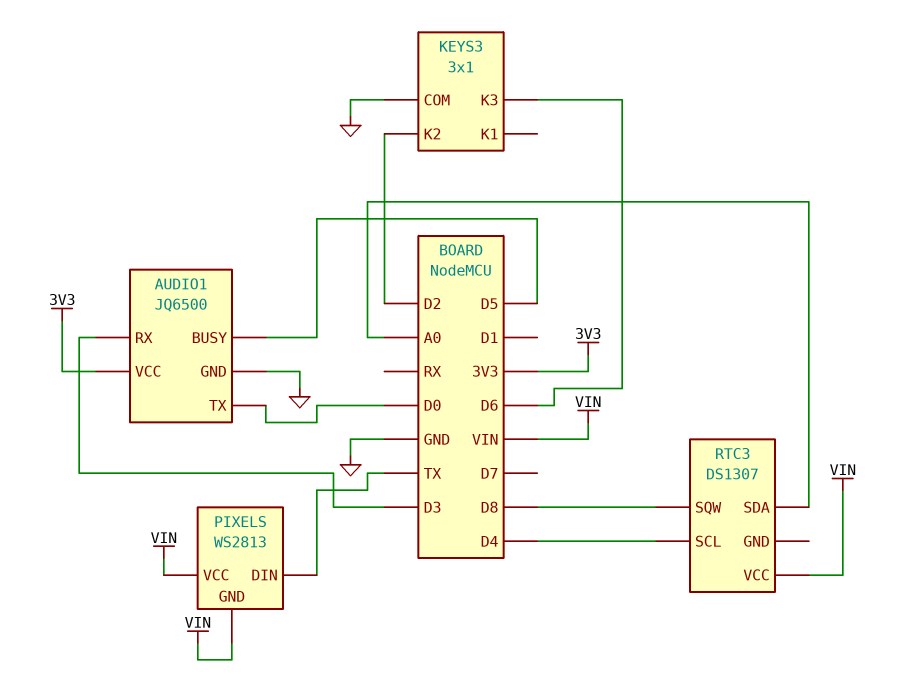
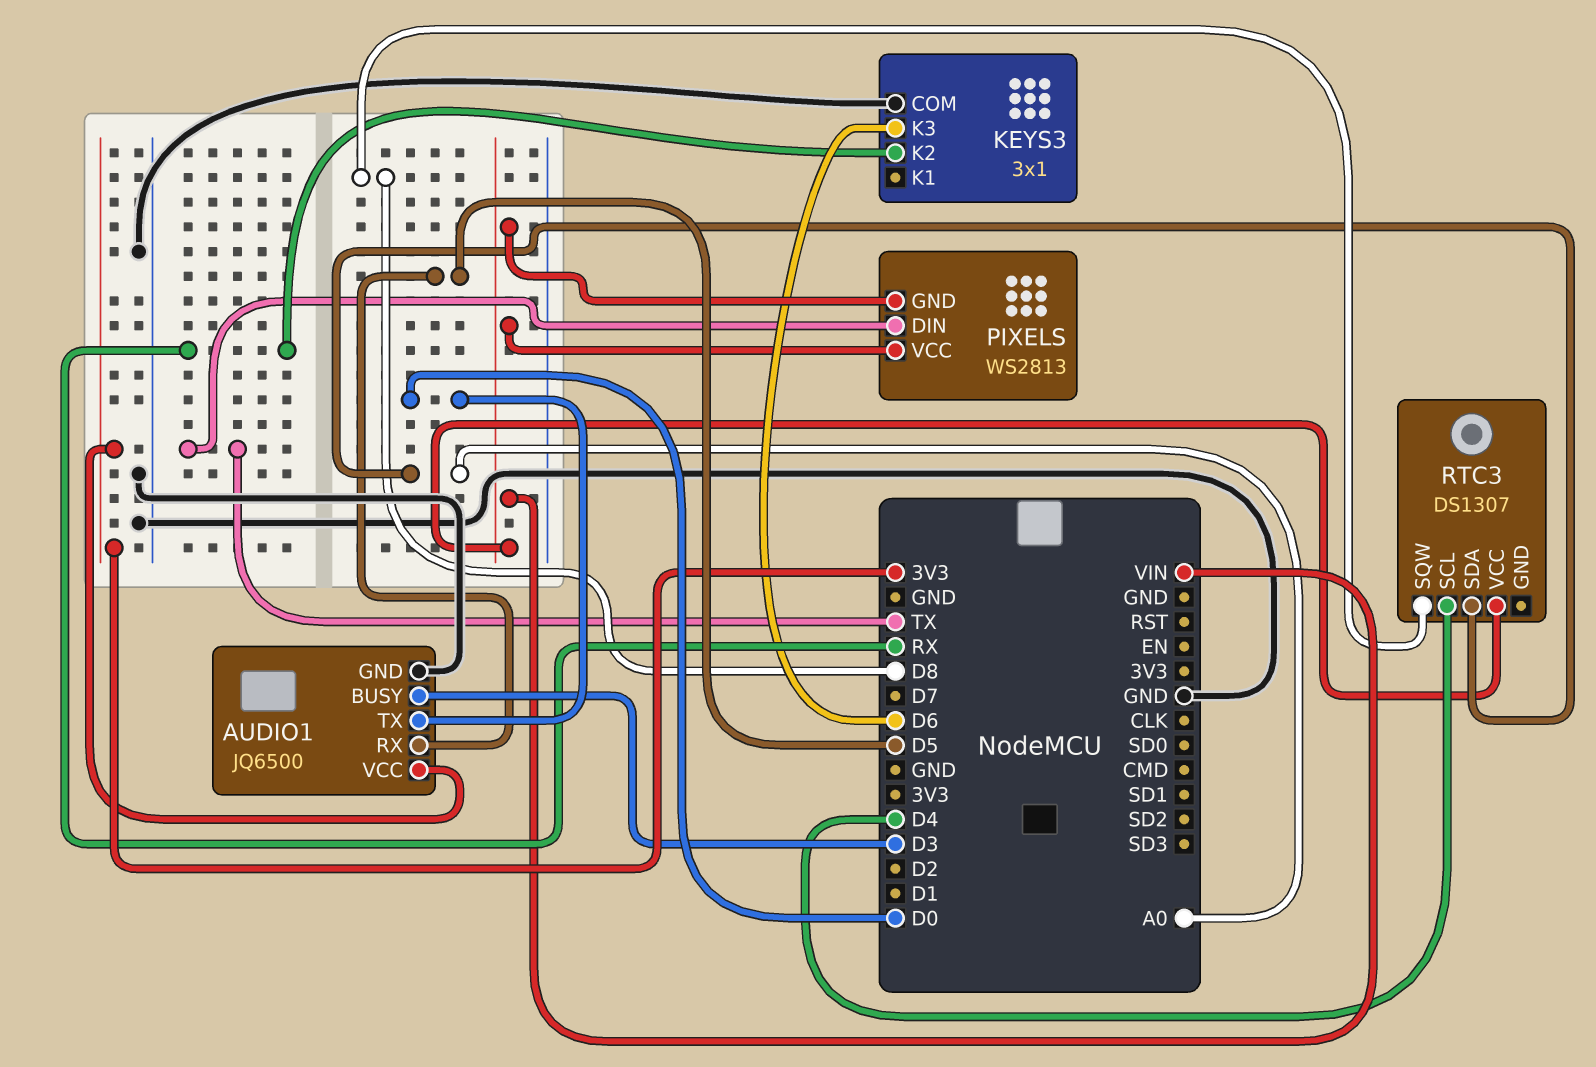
AUDIO1 pin BUSY: D5 -> D3
AUDIO1 pin RX: D3 -> D5
KEYS3 pin K2: D2 -> RX

